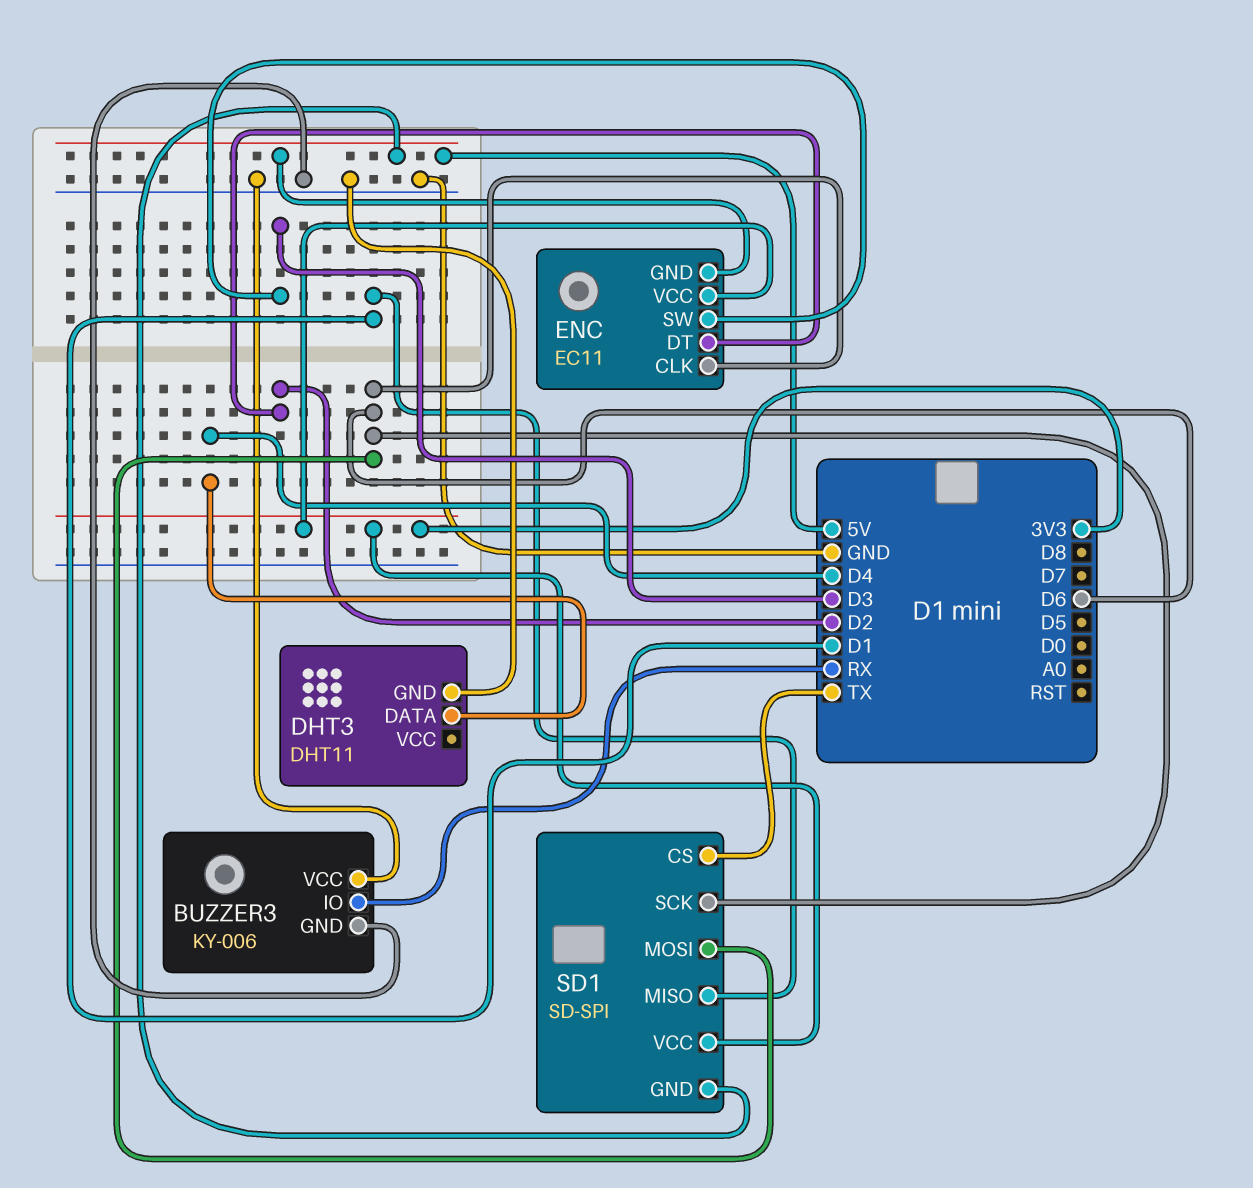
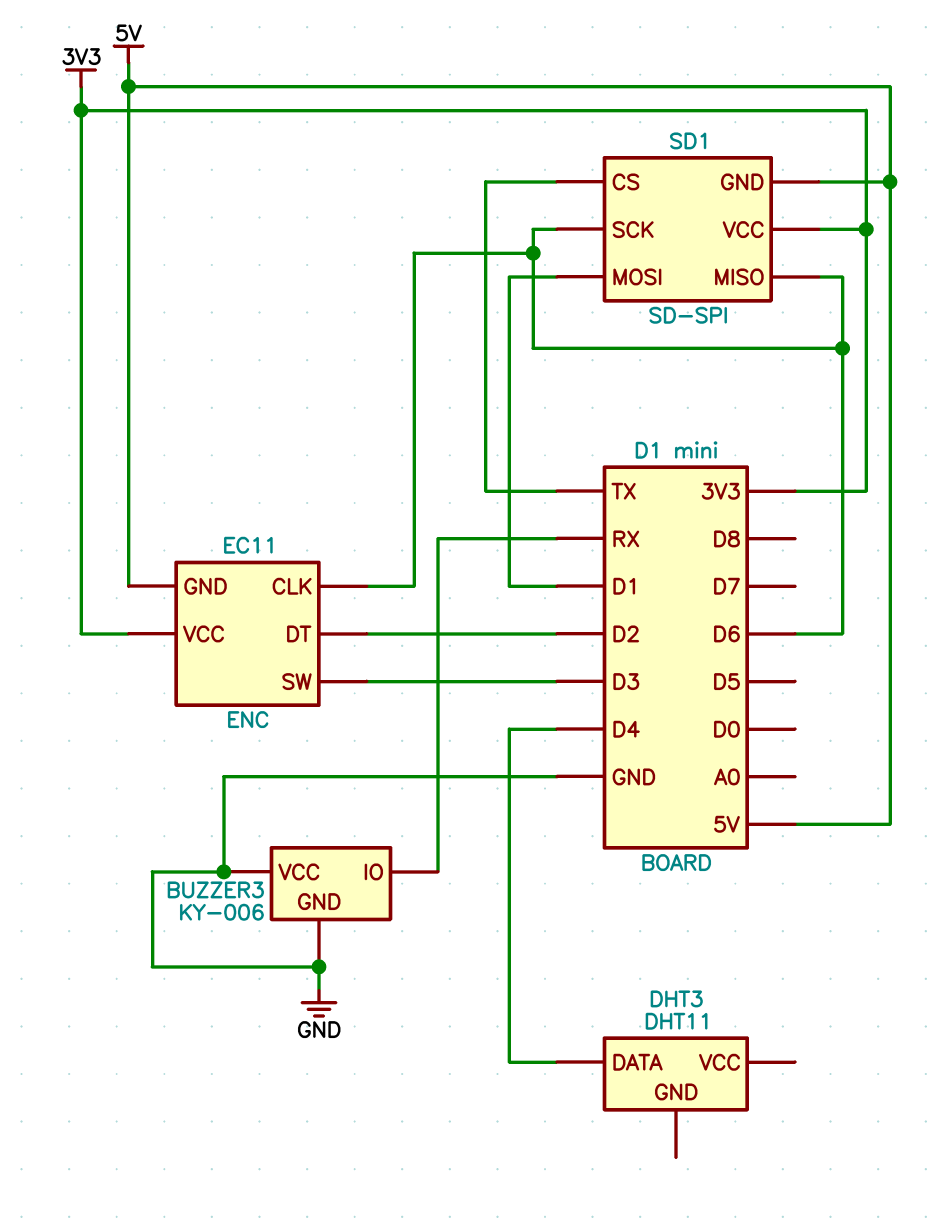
DHT3 pin GND: GND -> none
SD1 pin MISO: D1 -> D6
SD1 pin MOSI: D6 -> D1

